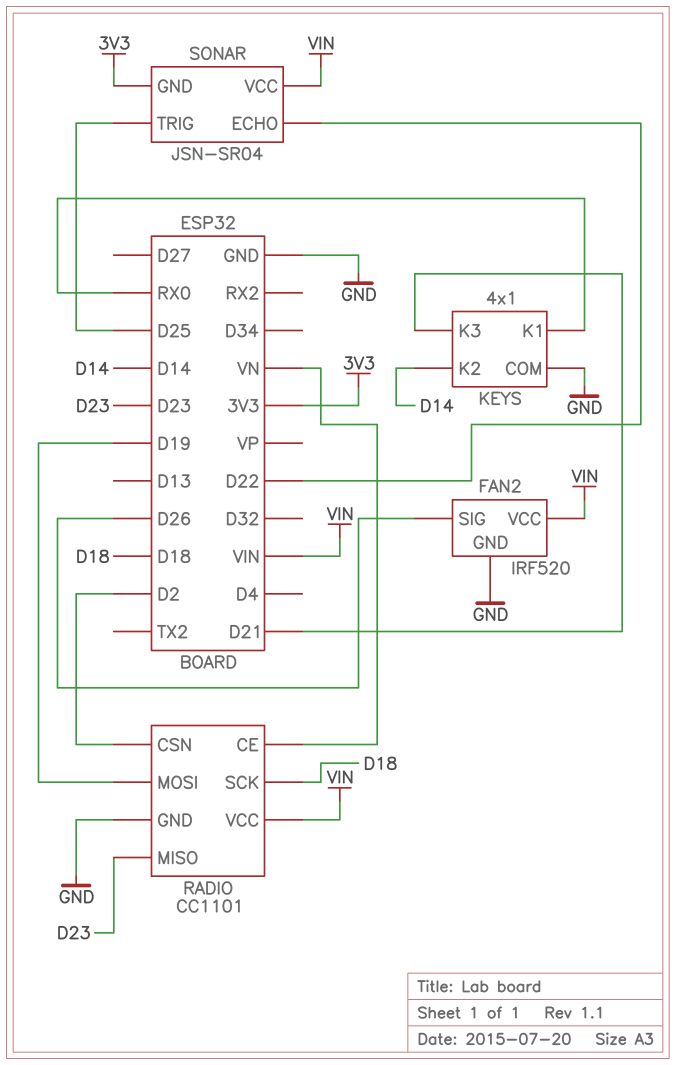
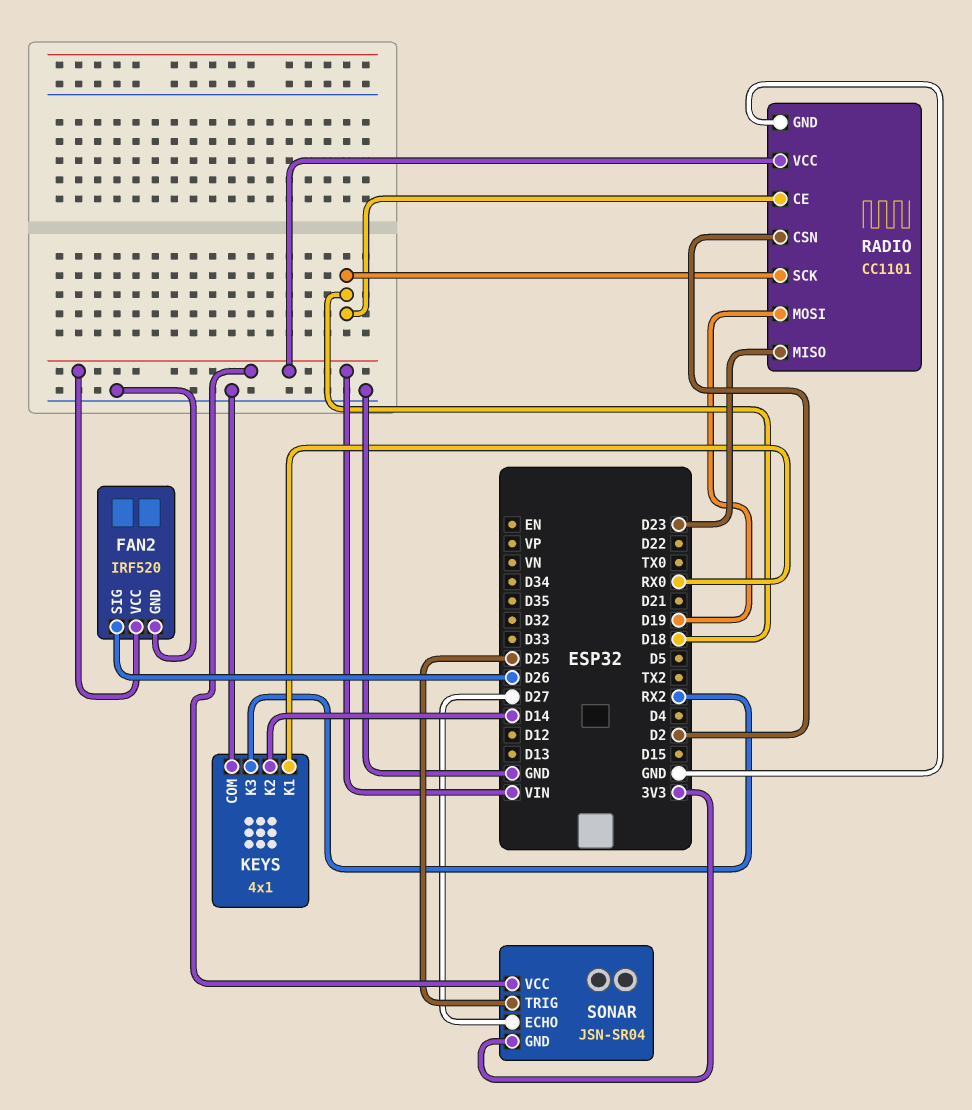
KEYS pin K3: D21 -> RX2
RADIO pin CE: VN -> D18
SONAR pin ECHO: D22 -> D27

